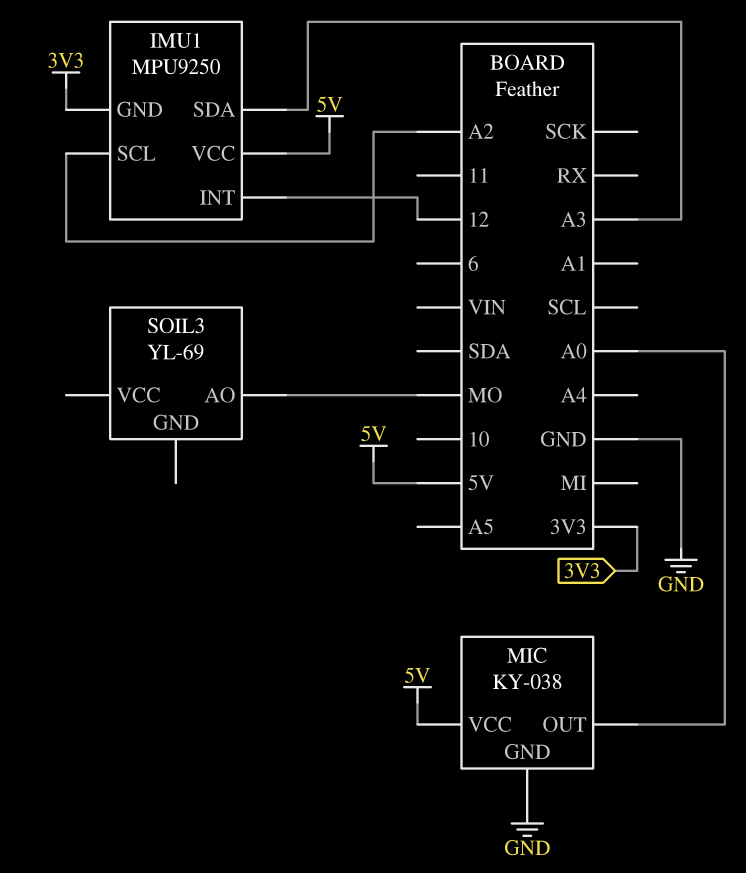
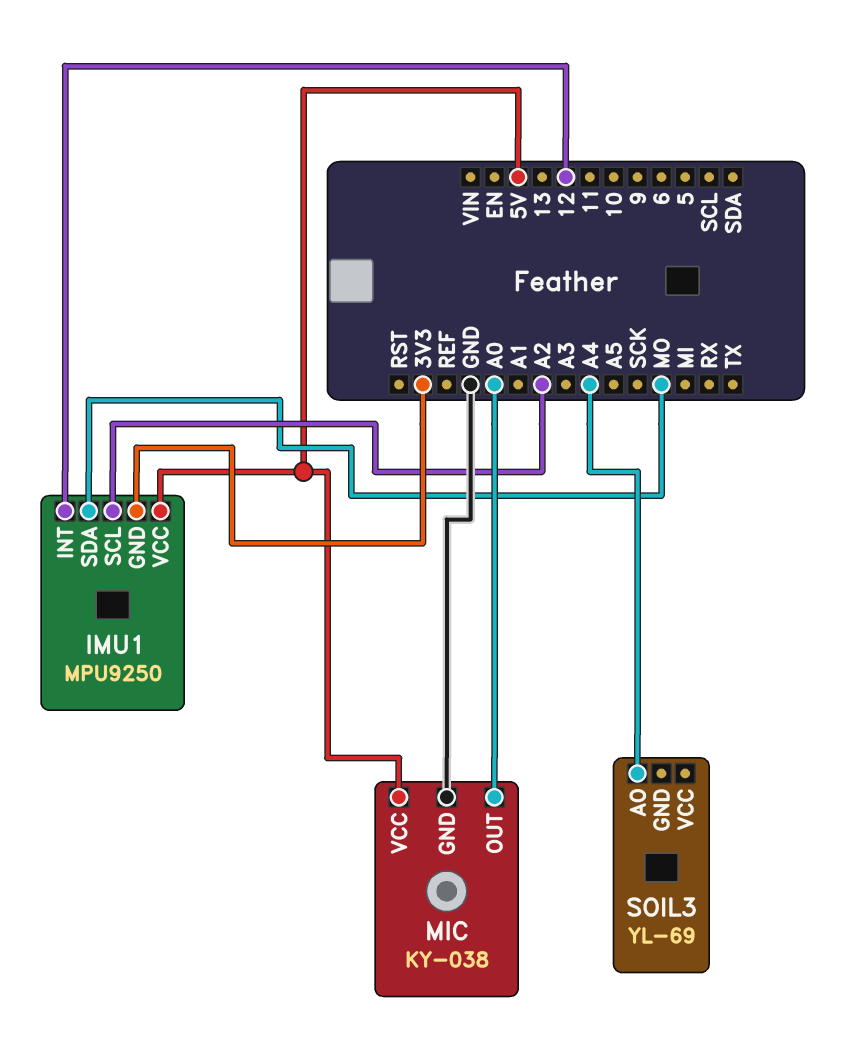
IMU1 pin SDA: A3 -> MO
SOIL3 pin AO: MO -> A4

